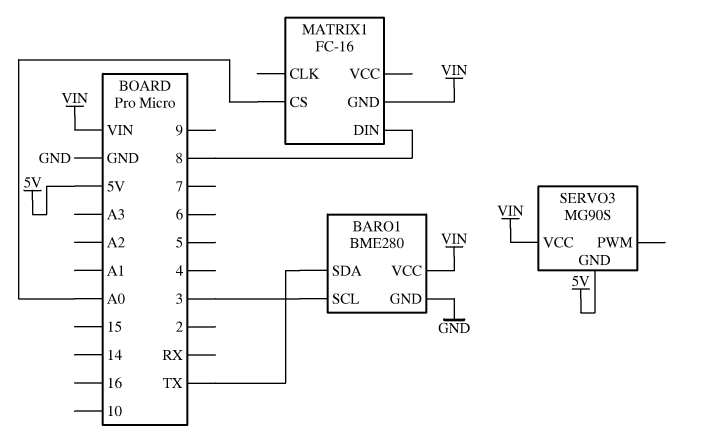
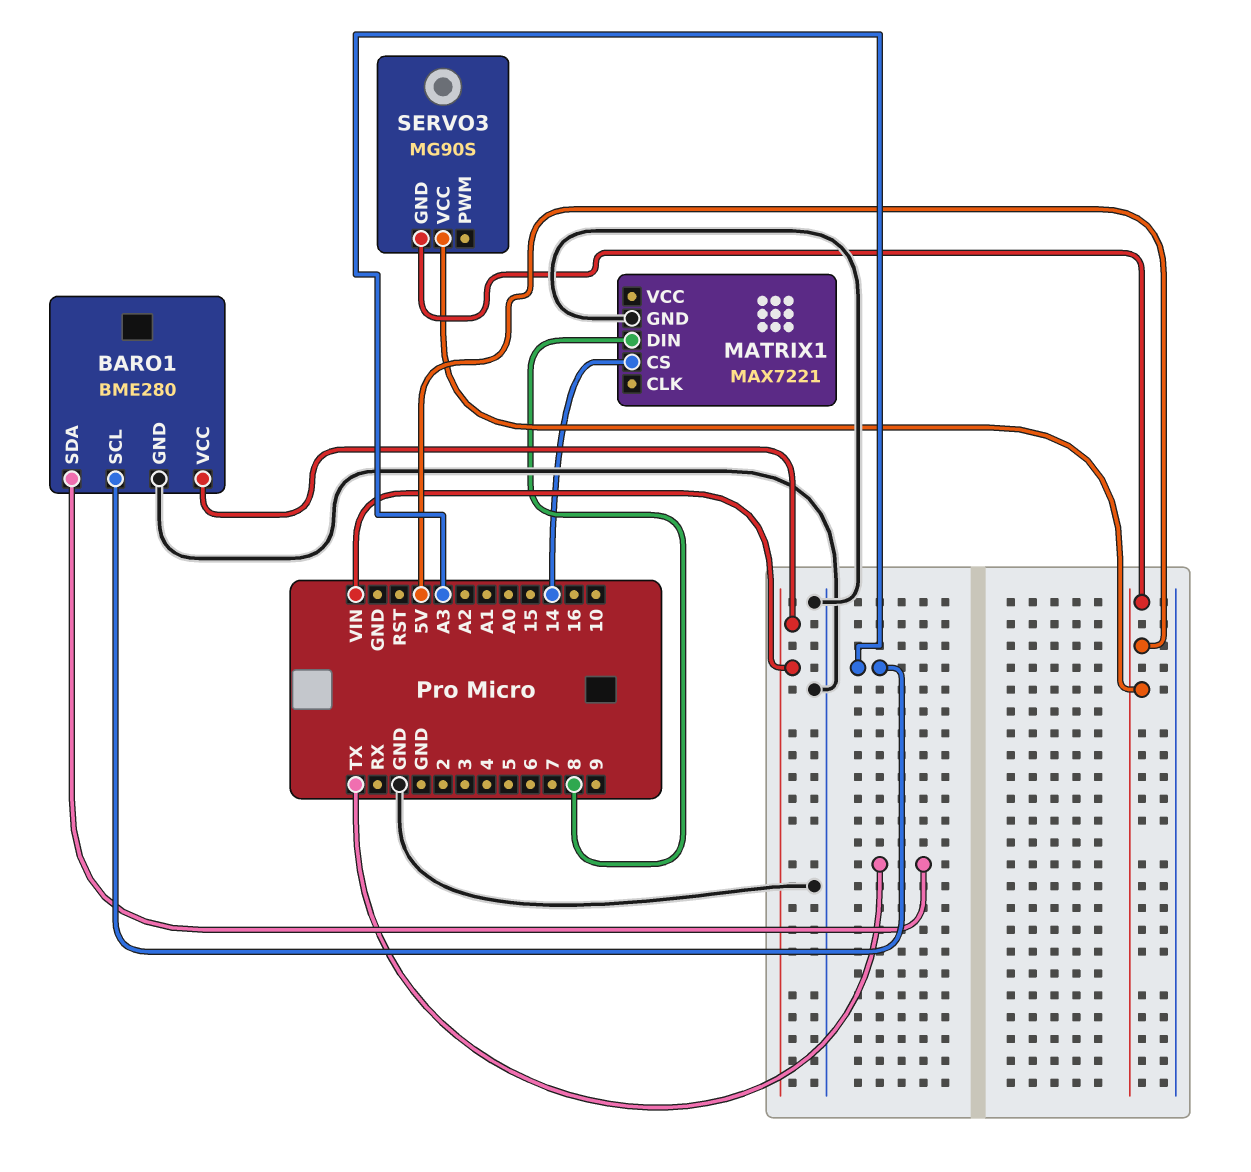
BARO1 pin SCL: 3 -> A3
MATRIX1: FC-16 -> MAX7221
MATRIX1 pin CS: A0 -> 14
MATRIX1 pin GND: VIN -> GND
SERVO3 pin VCC: VIN -> 5V

